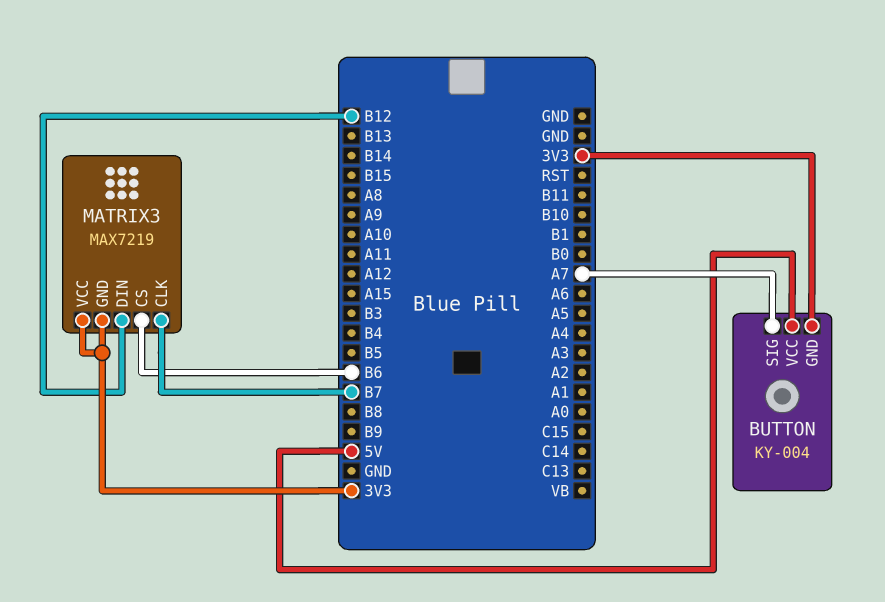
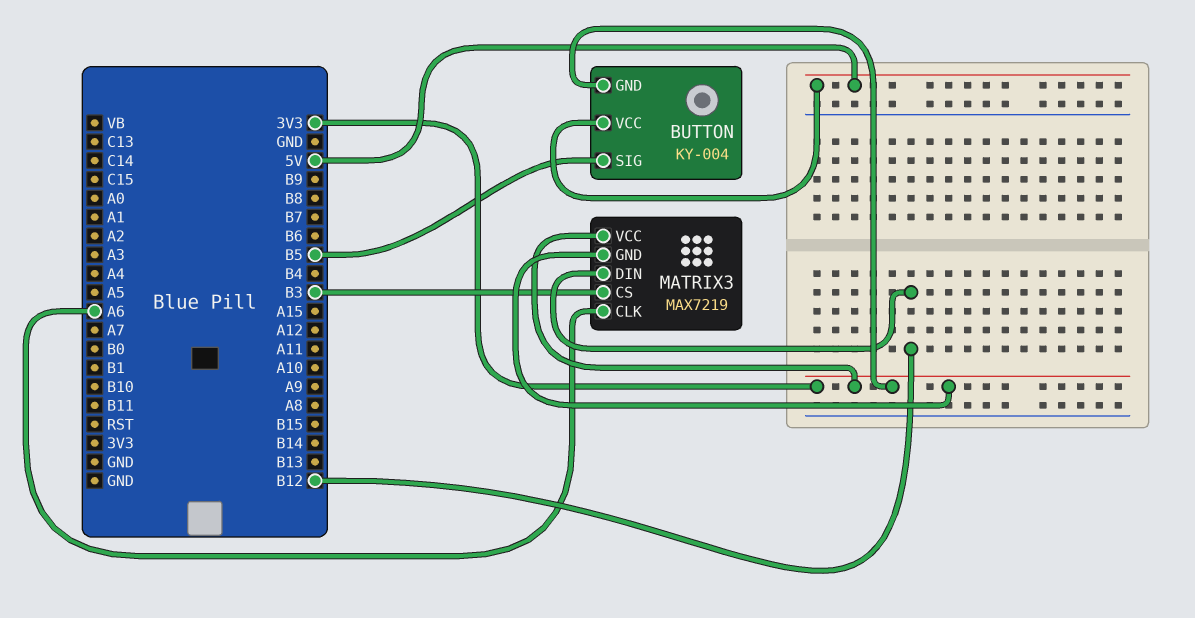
BUTTON pin SIG: A7 -> B5
MATRIX3 pin CLK: B7 -> A6
MATRIX3 pin CS: B6 -> B3

